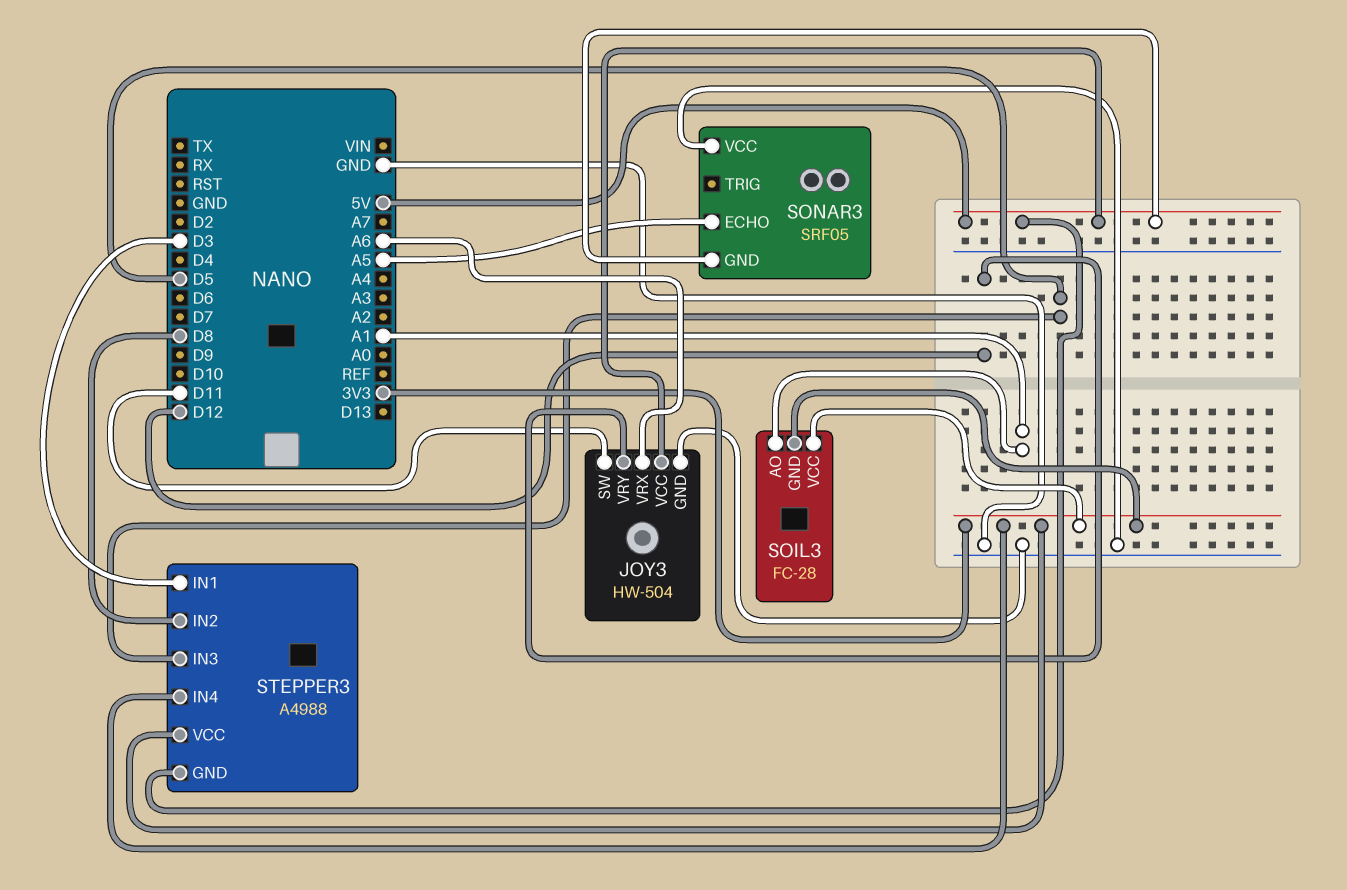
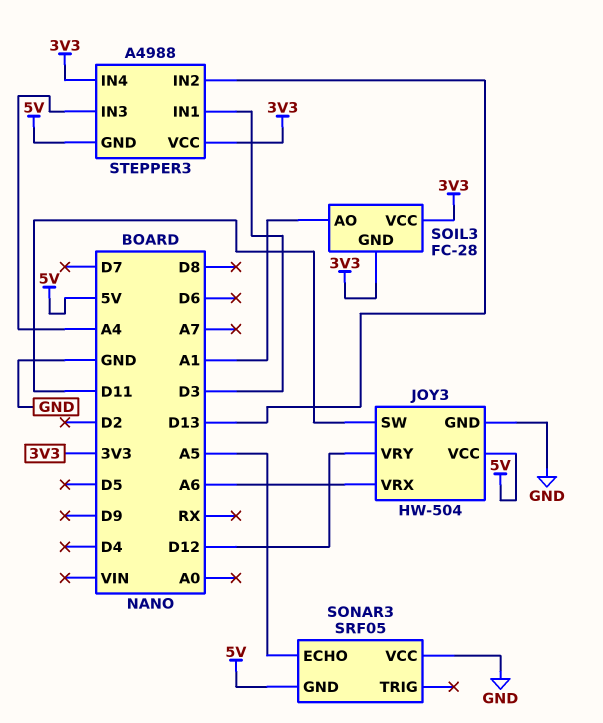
STEPPER3 pin IN2: D8 -> D13
STEPPER3 pin IN3: D5 -> A4

